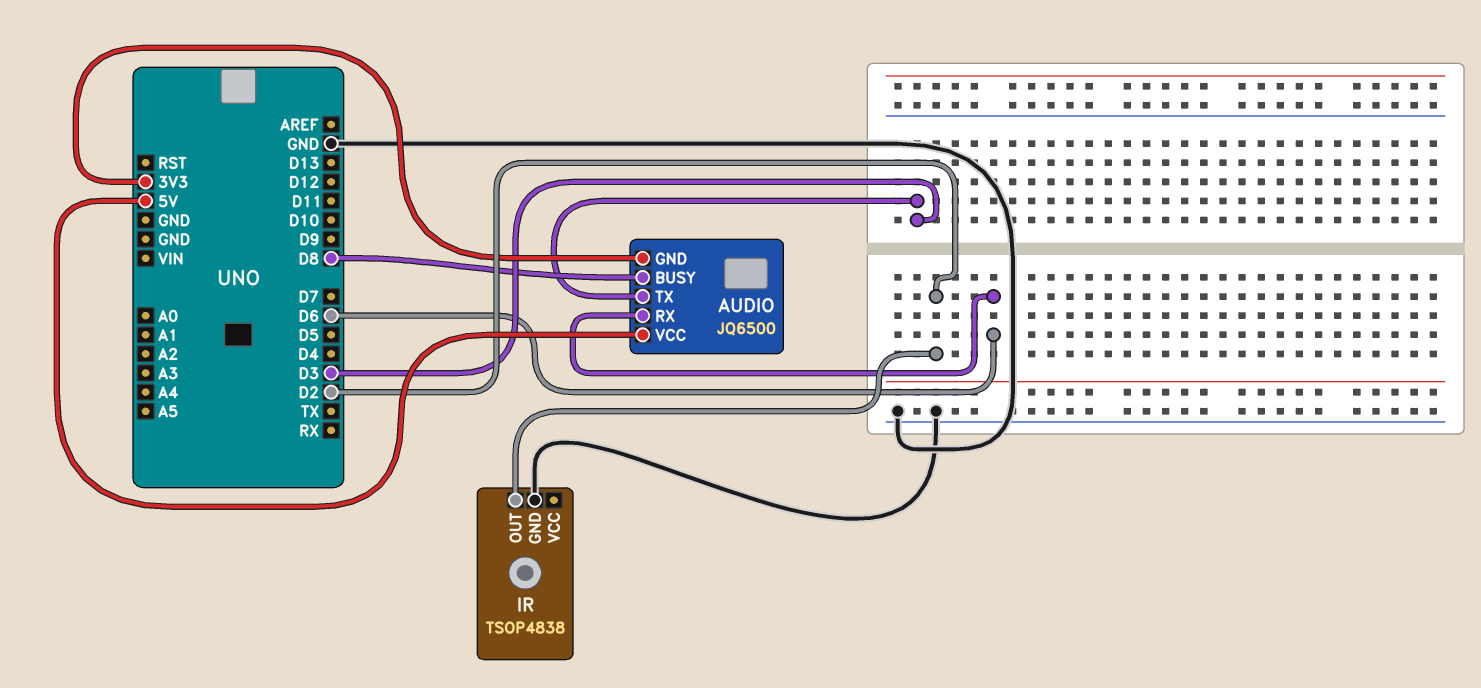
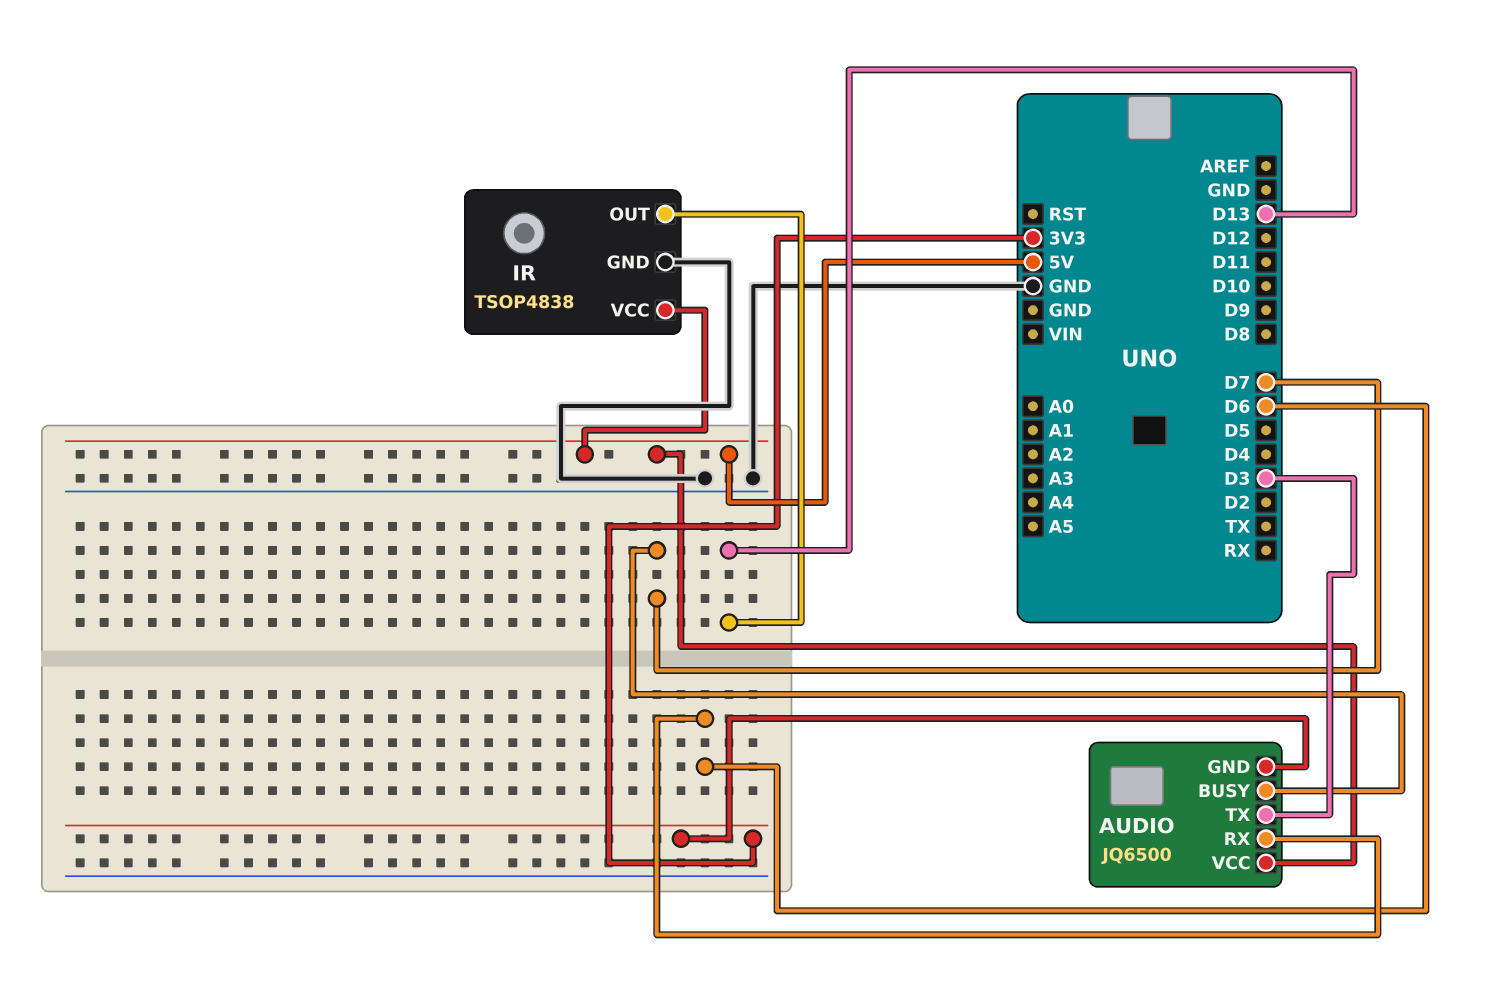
AUDIO pin BUSY: D8 -> D7
IR pin OUT: D2 -> D13
IR pin VCC: none -> 5V

